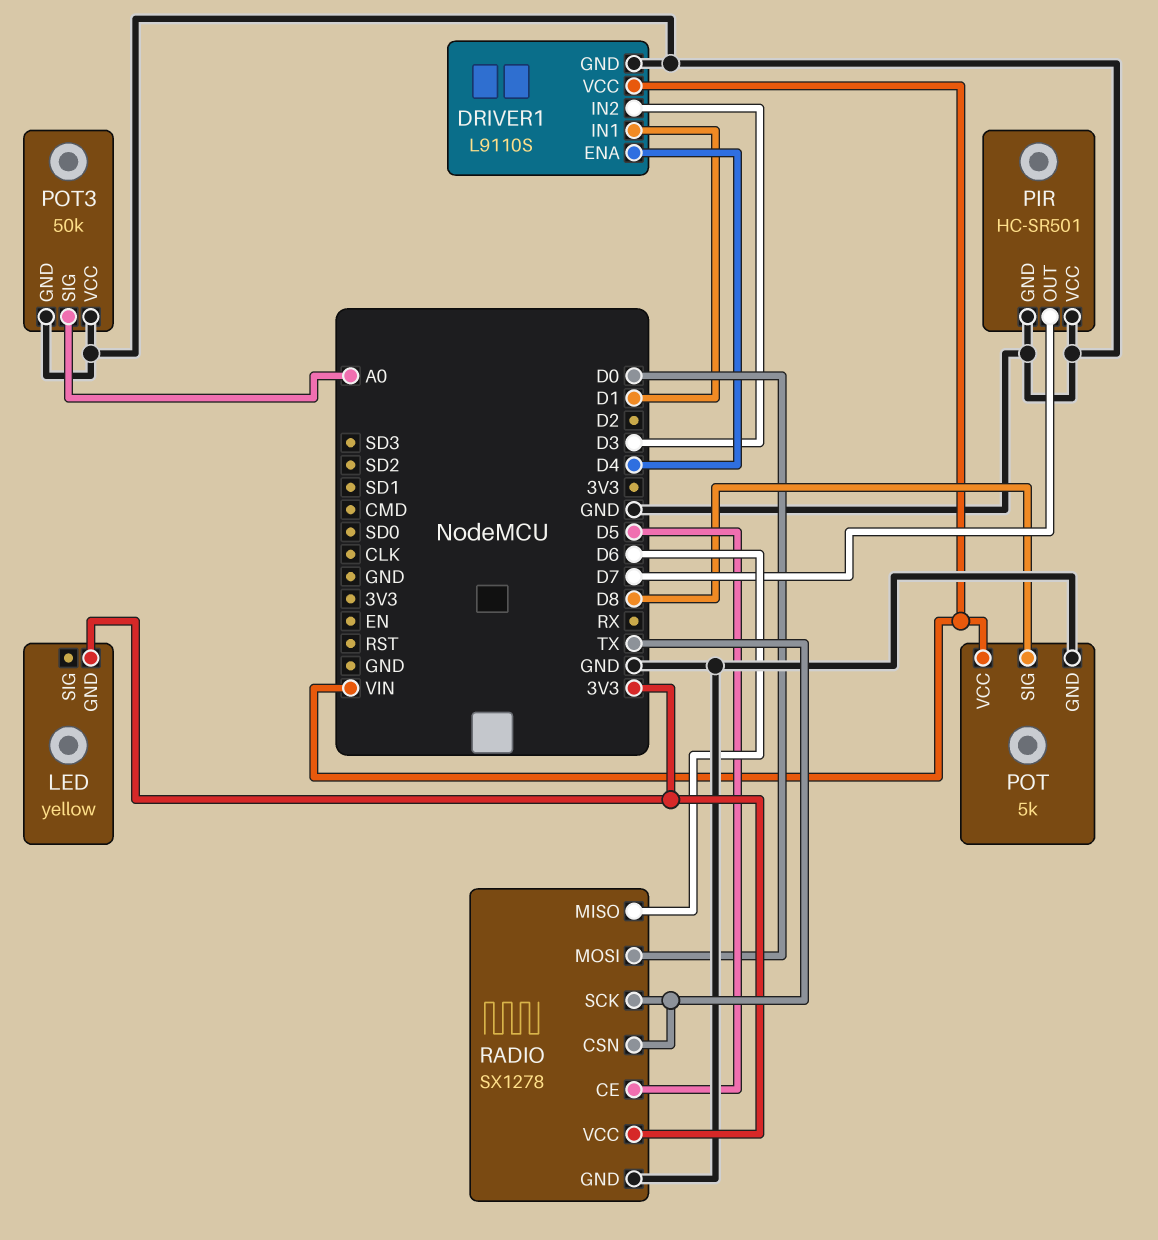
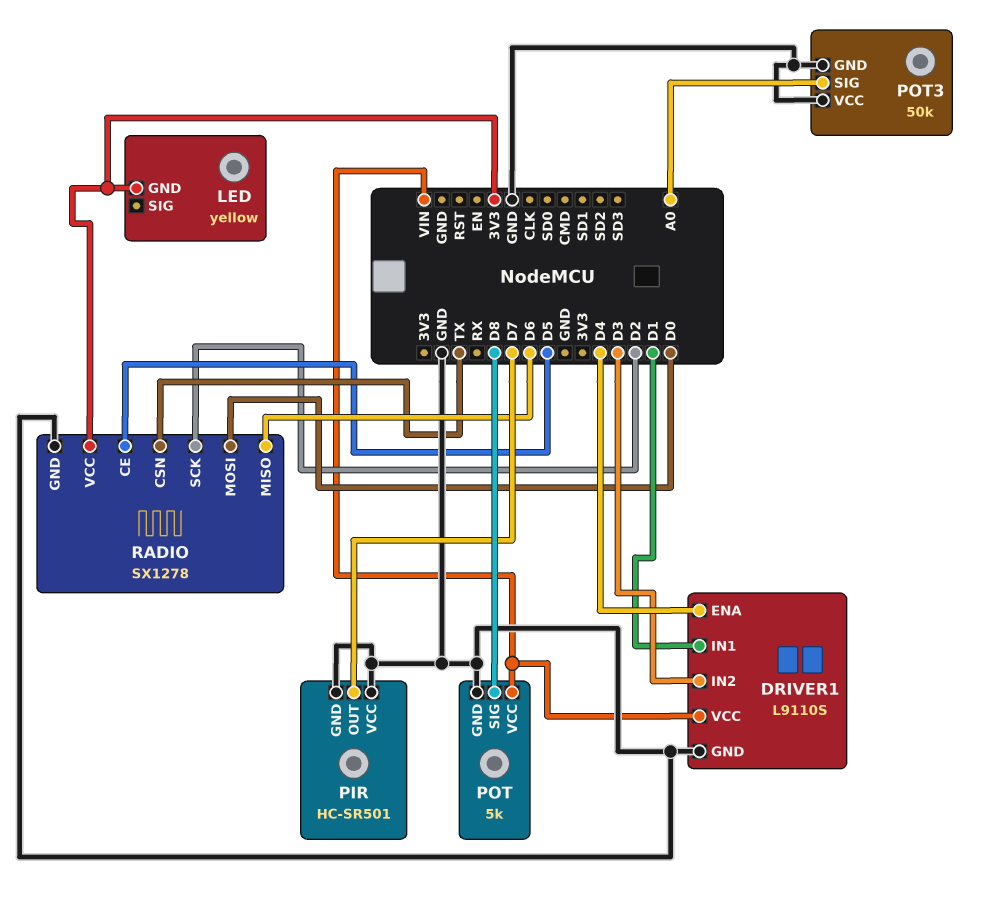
RADIO pin SCK: TX -> D2

